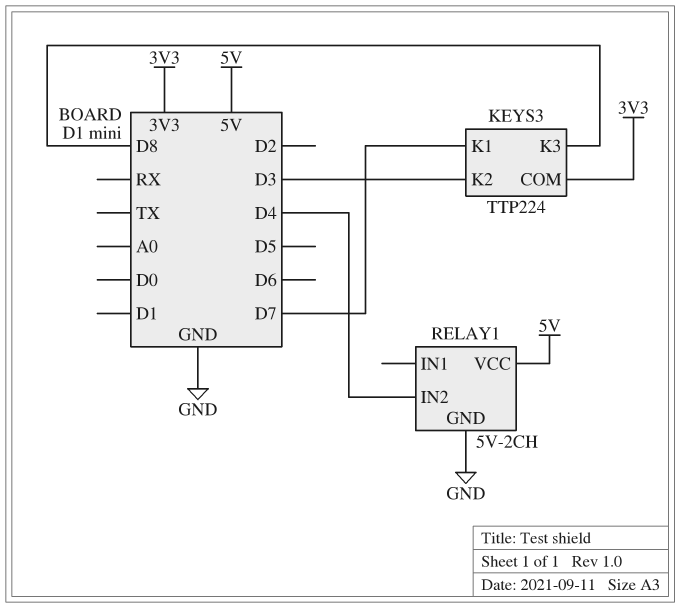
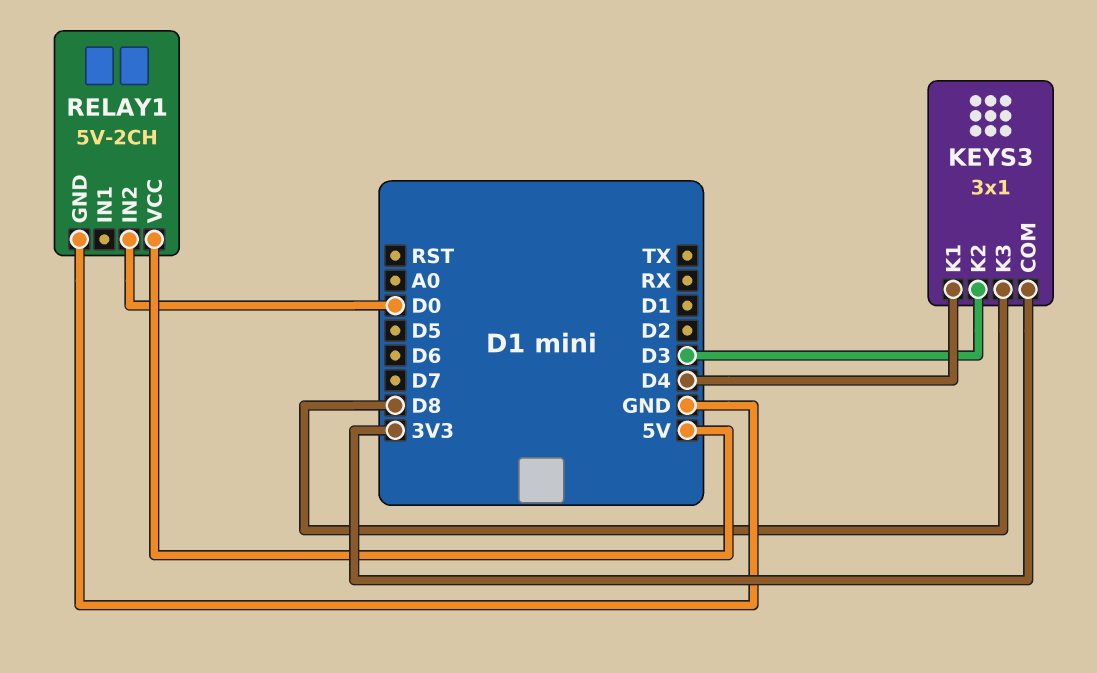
KEYS3: TTP224 -> 3x1
KEYS3 pin K1: D7 -> D4
RELAY1 pin IN2: D4 -> D0

